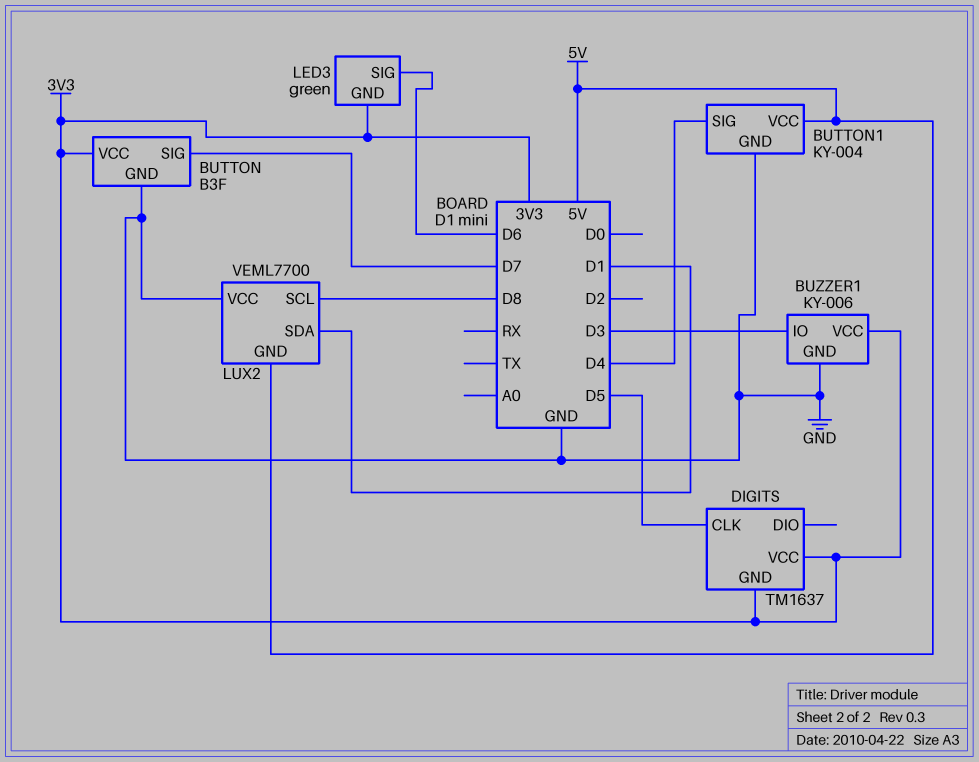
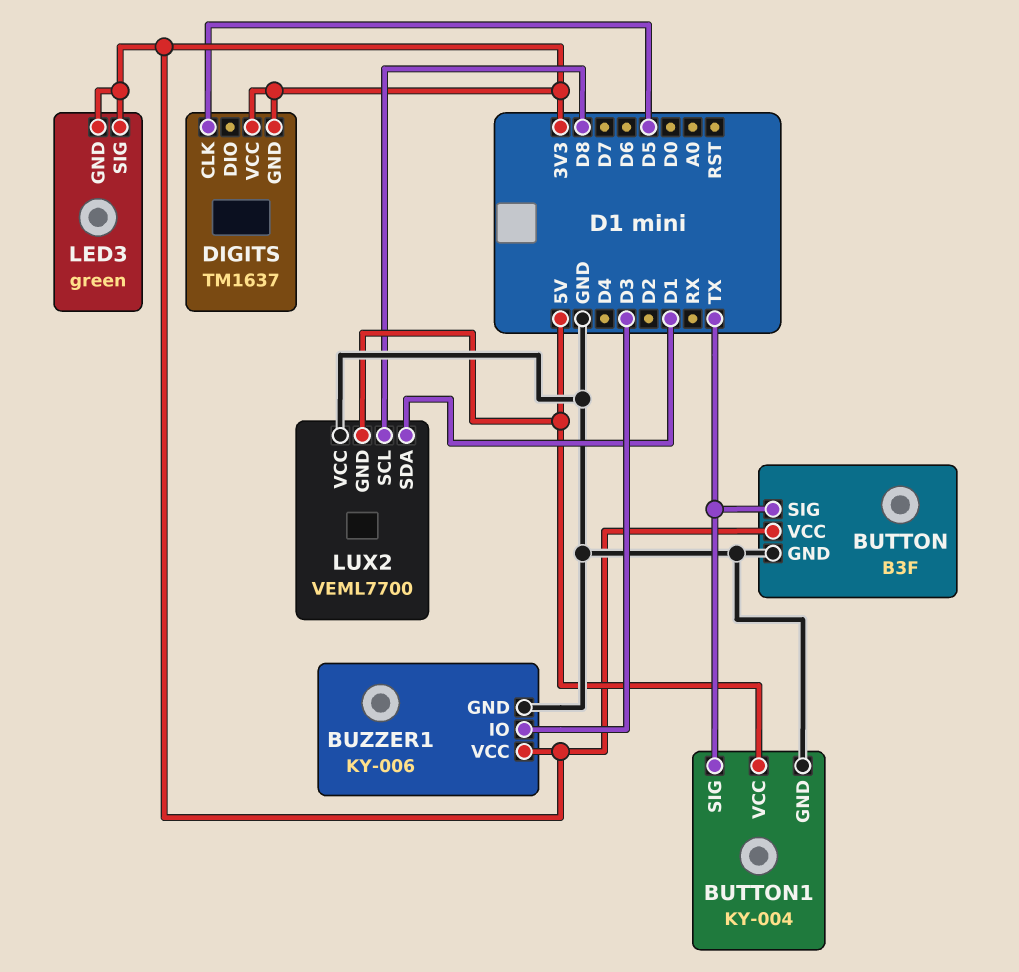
BUTTON pin SIG: D7 -> TX
BUTTON1 pin SIG: D4 -> TX
LED3 pin SIG: D6 -> 3V3

